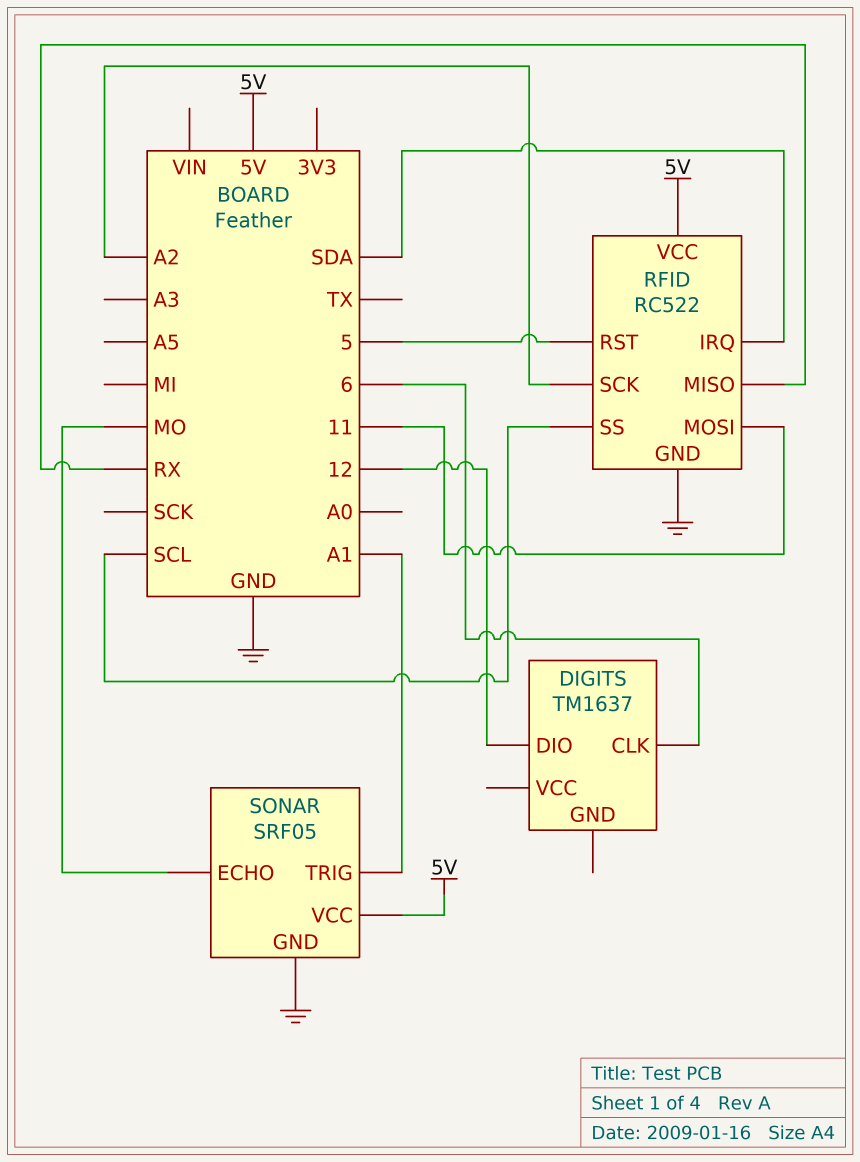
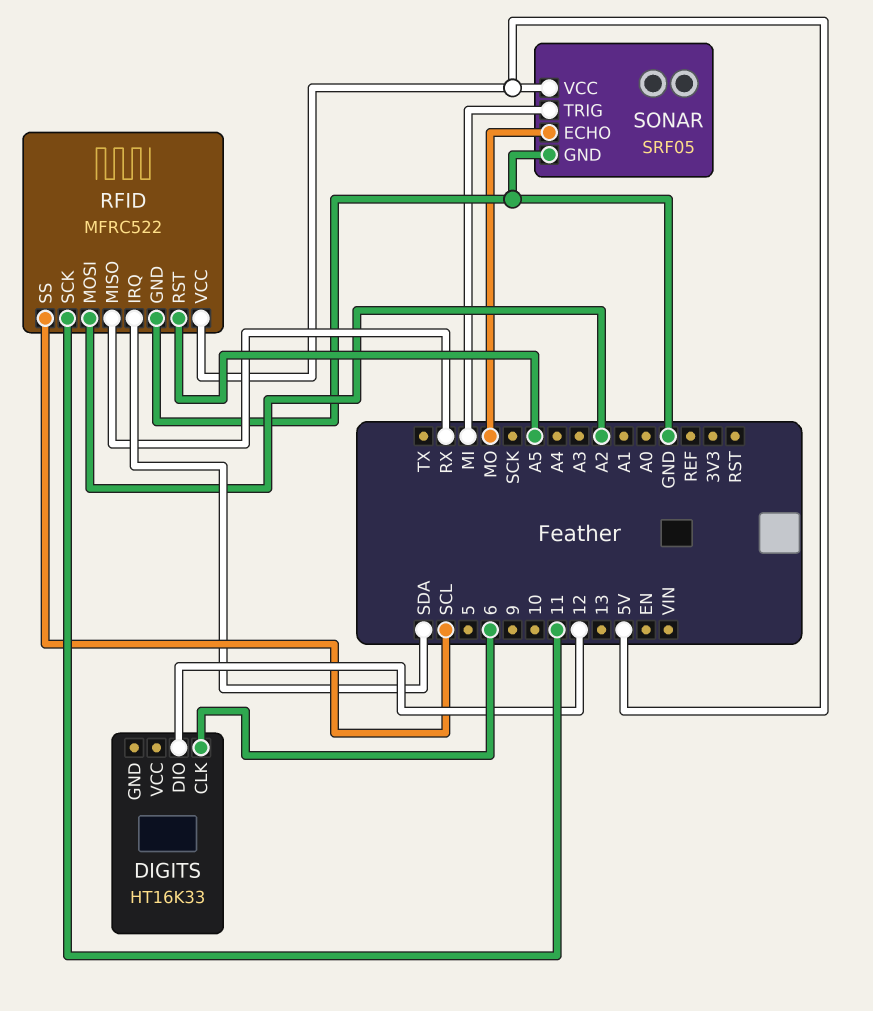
DIGITS: TM1637 -> HT16K33
RFID: RC522 -> MFRC522
RFID pin MOSI: 11 -> A2
RFID pin RST: 5 -> A5
RFID pin SCK: A2 -> 11
SONAR pin TRIG: A1 -> MI

